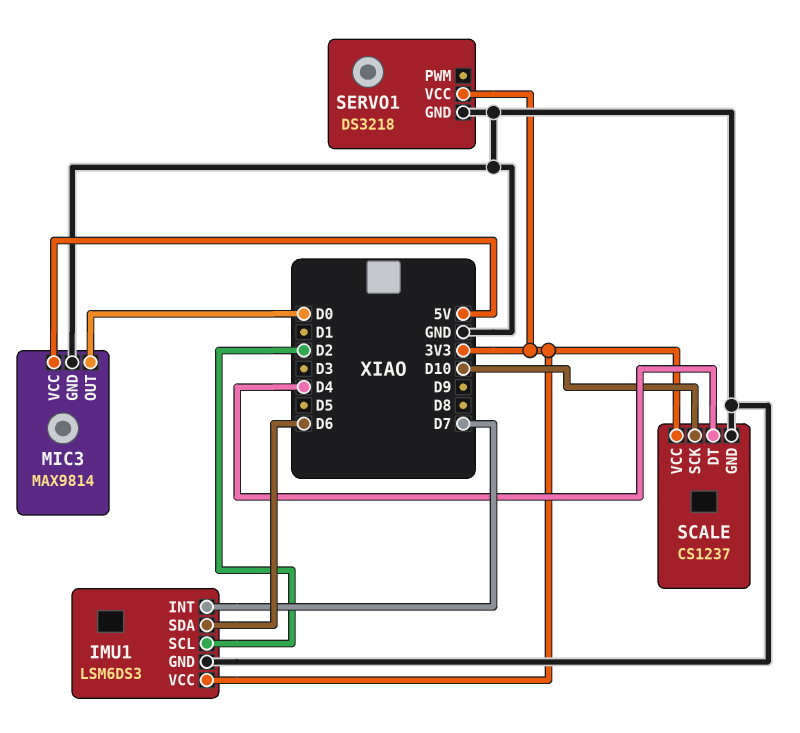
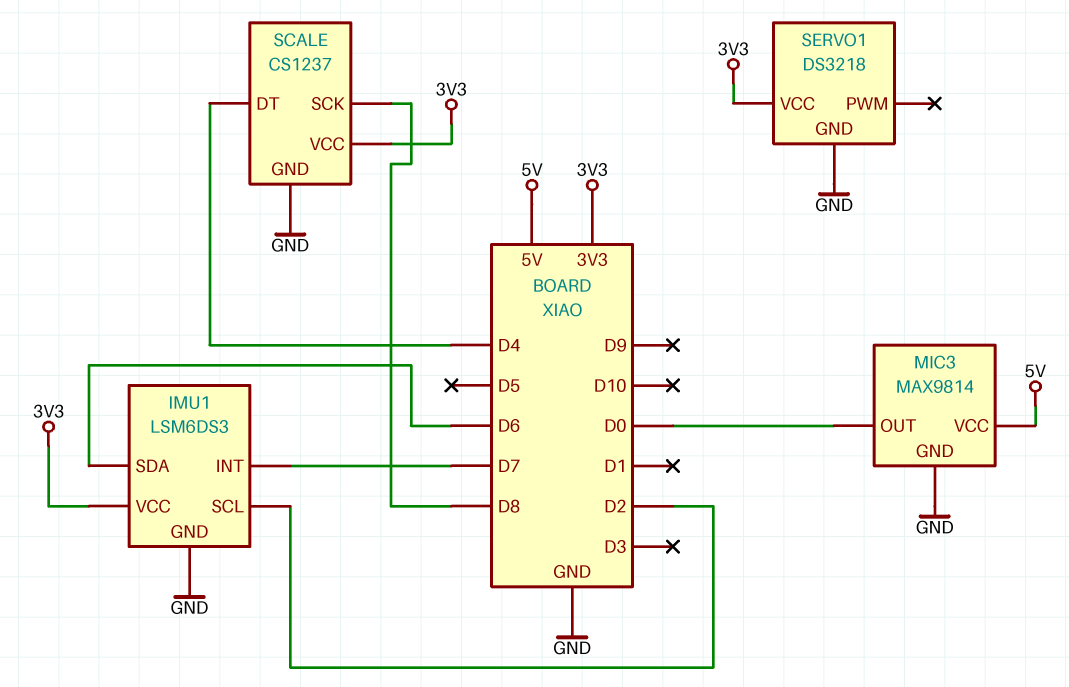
SCALE pin SCK: D10 -> D8

